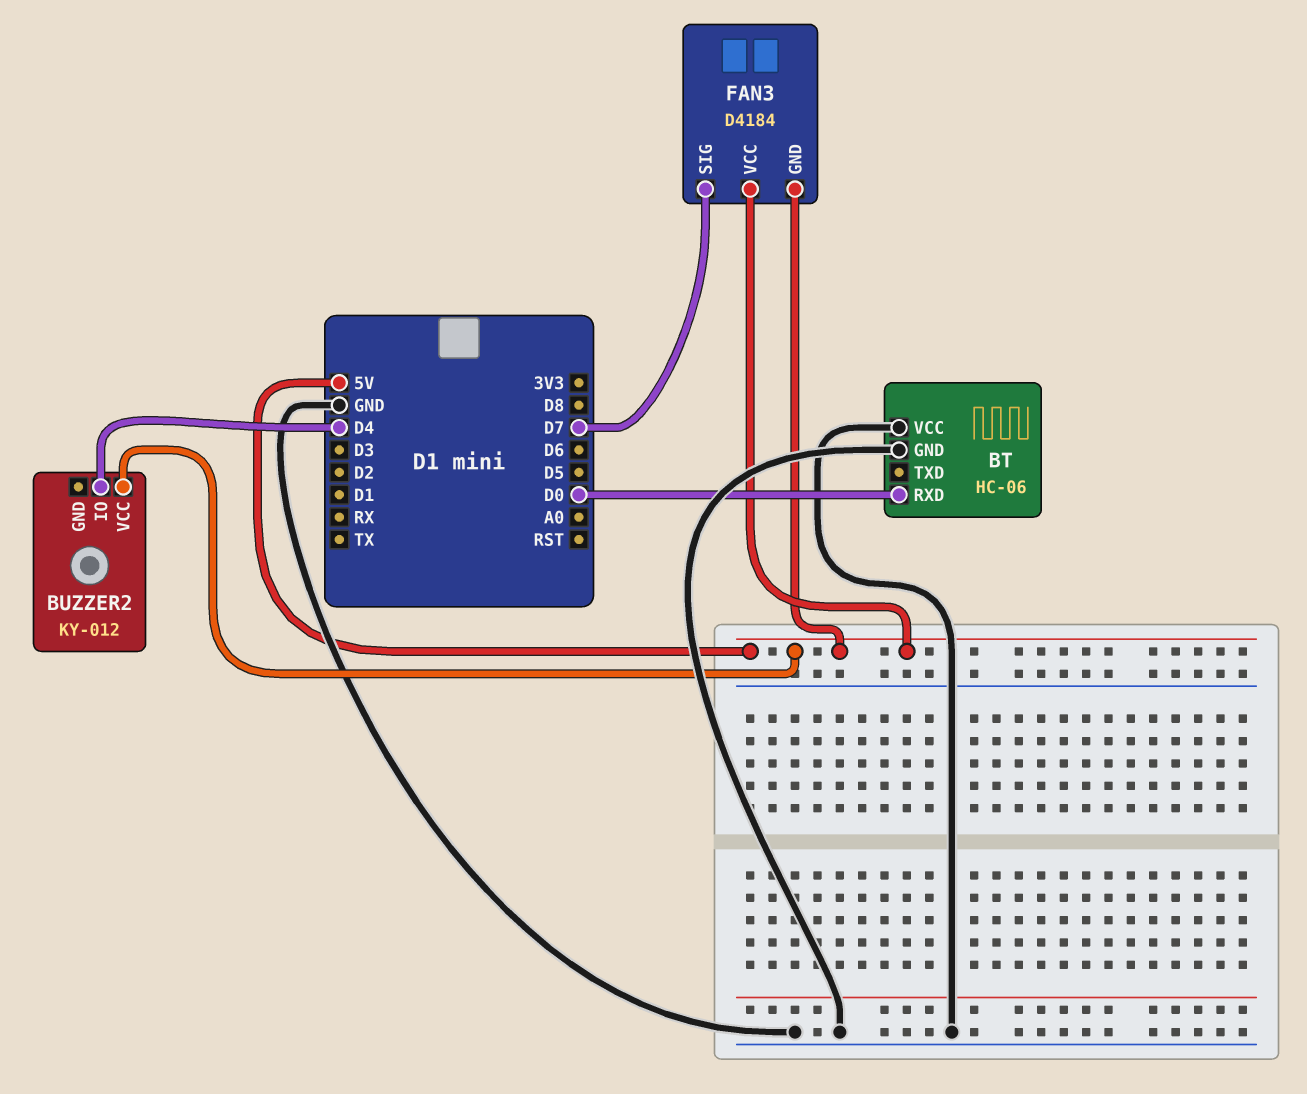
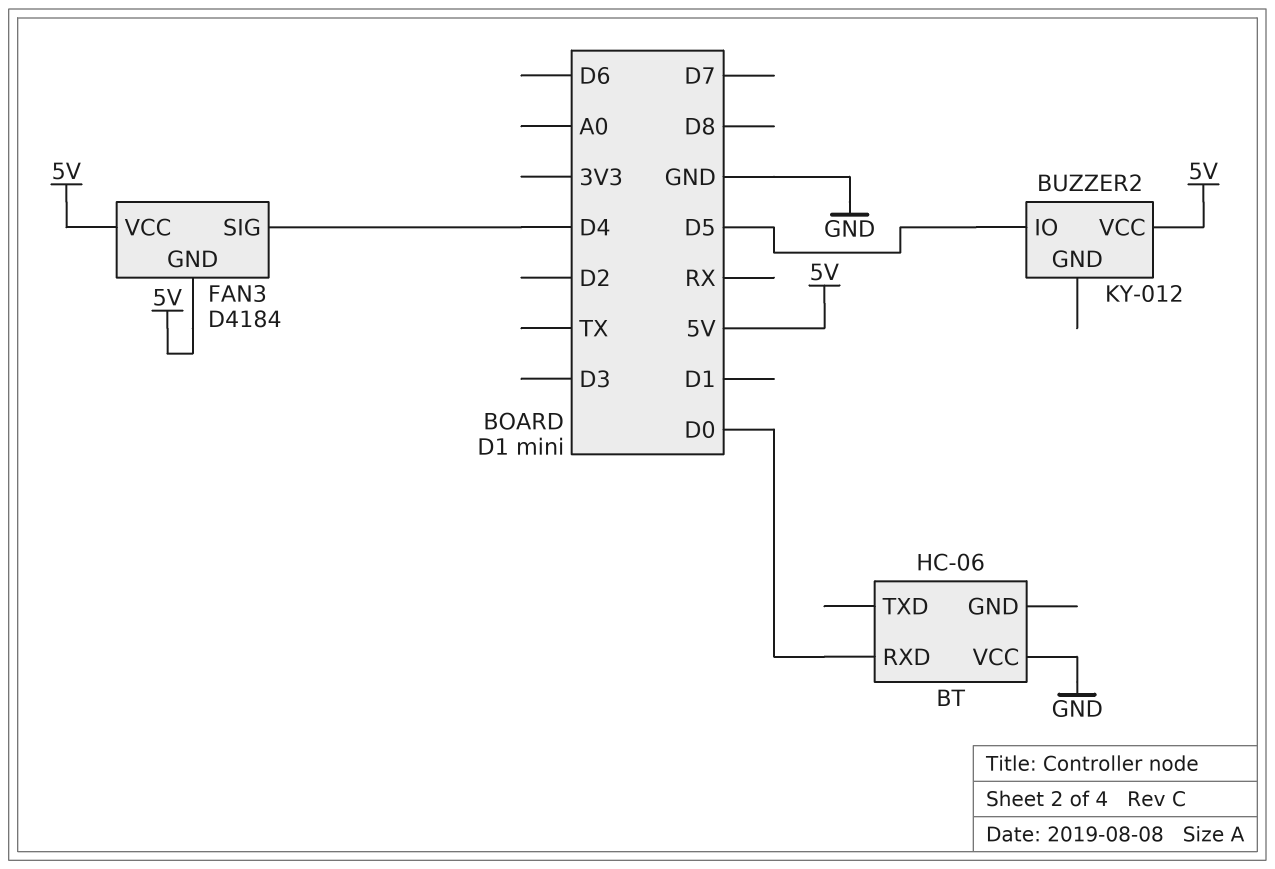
BT pin GND: GND -> none
BUZZER2 pin IO: D4 -> D5
FAN3 pin SIG: D7 -> D4

